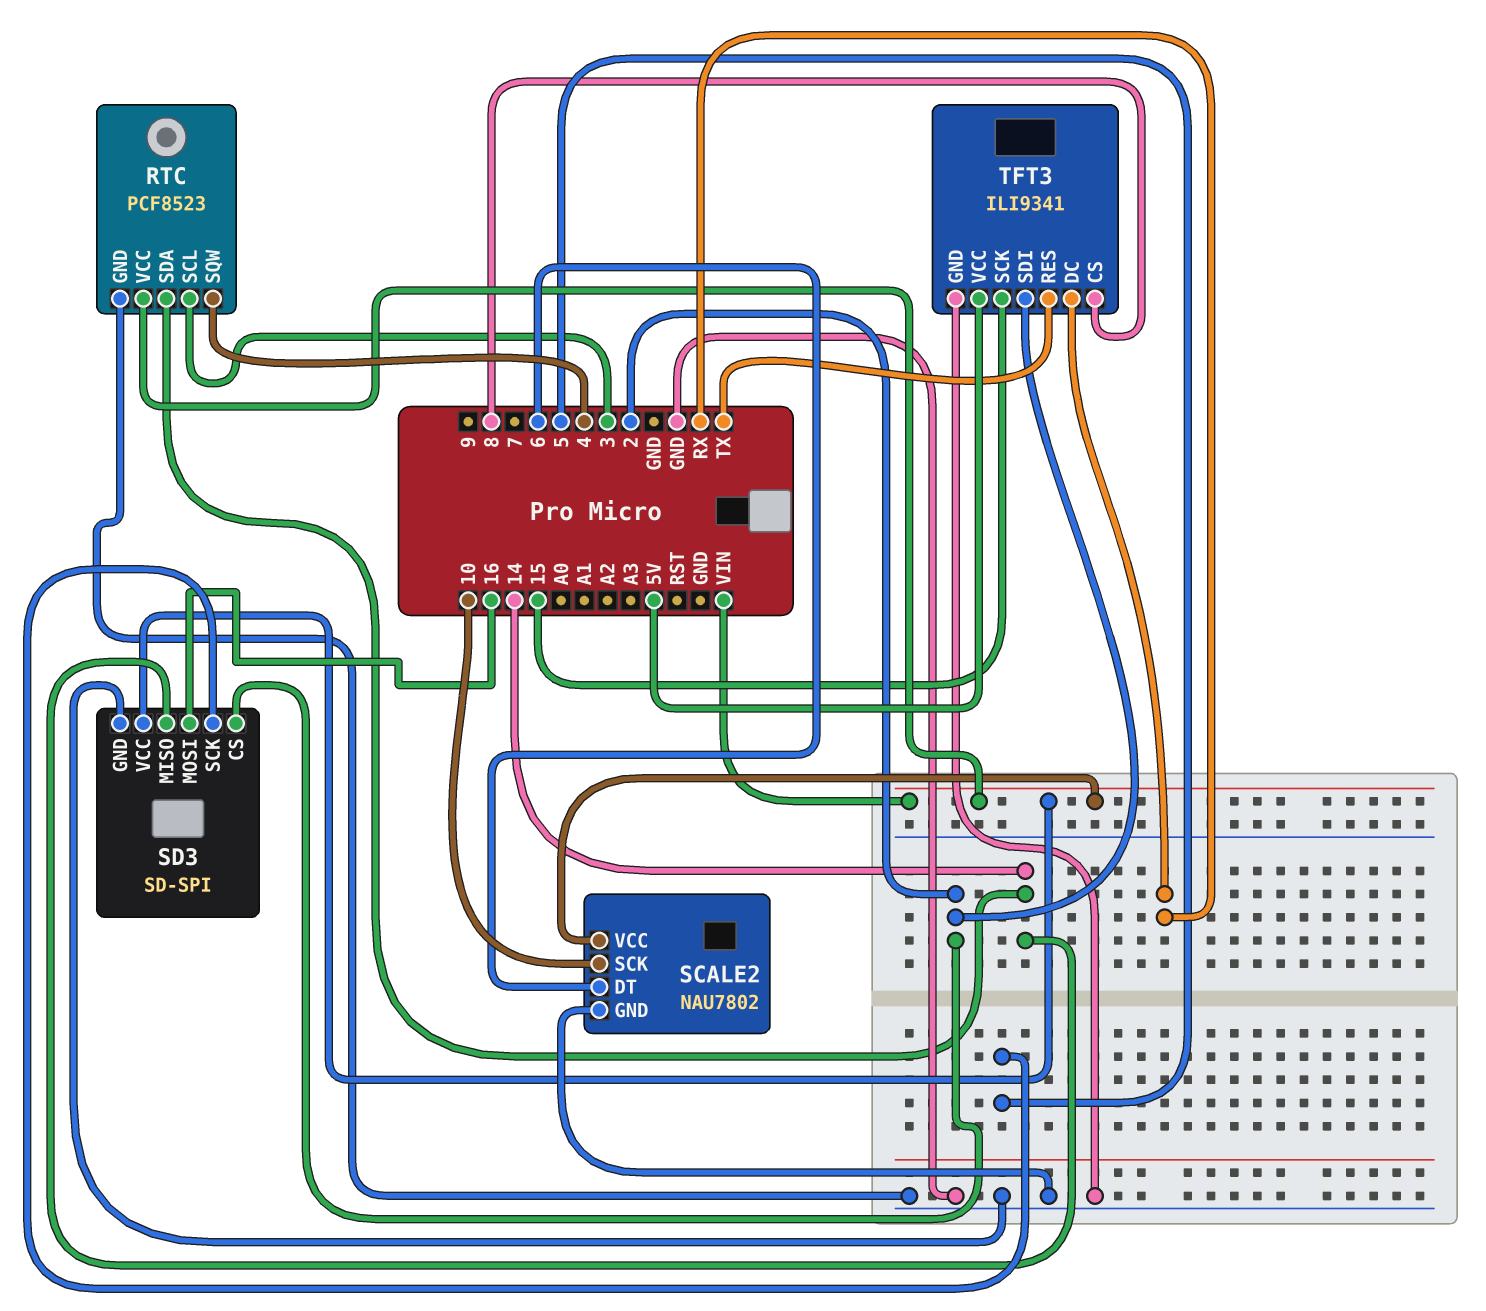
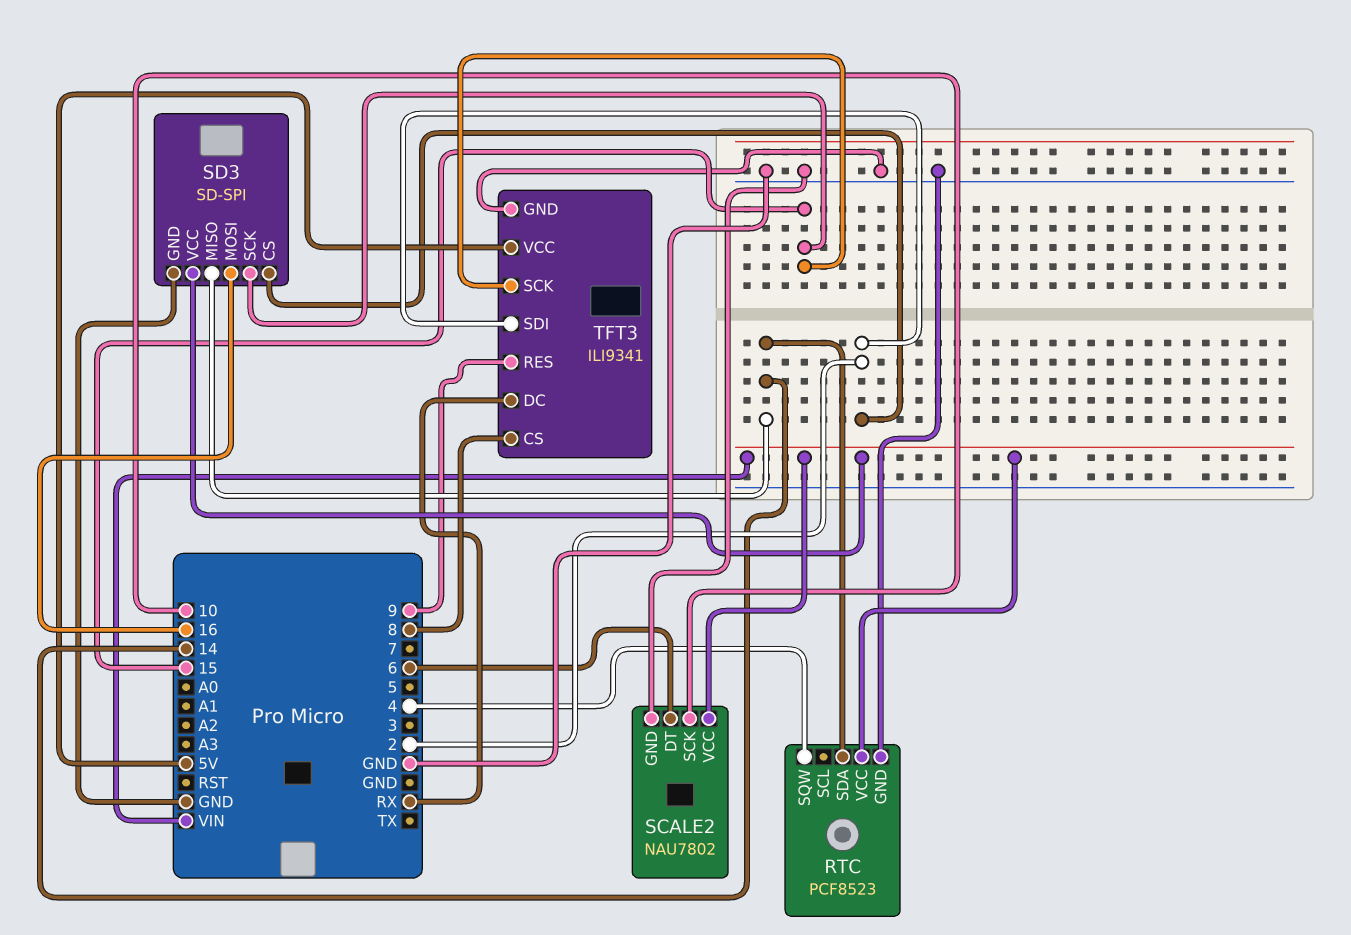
RTC pin SCL: 3 -> none
SD3 pin SCK: 5 -> 15
TFT3 pin RES: TX -> 9

